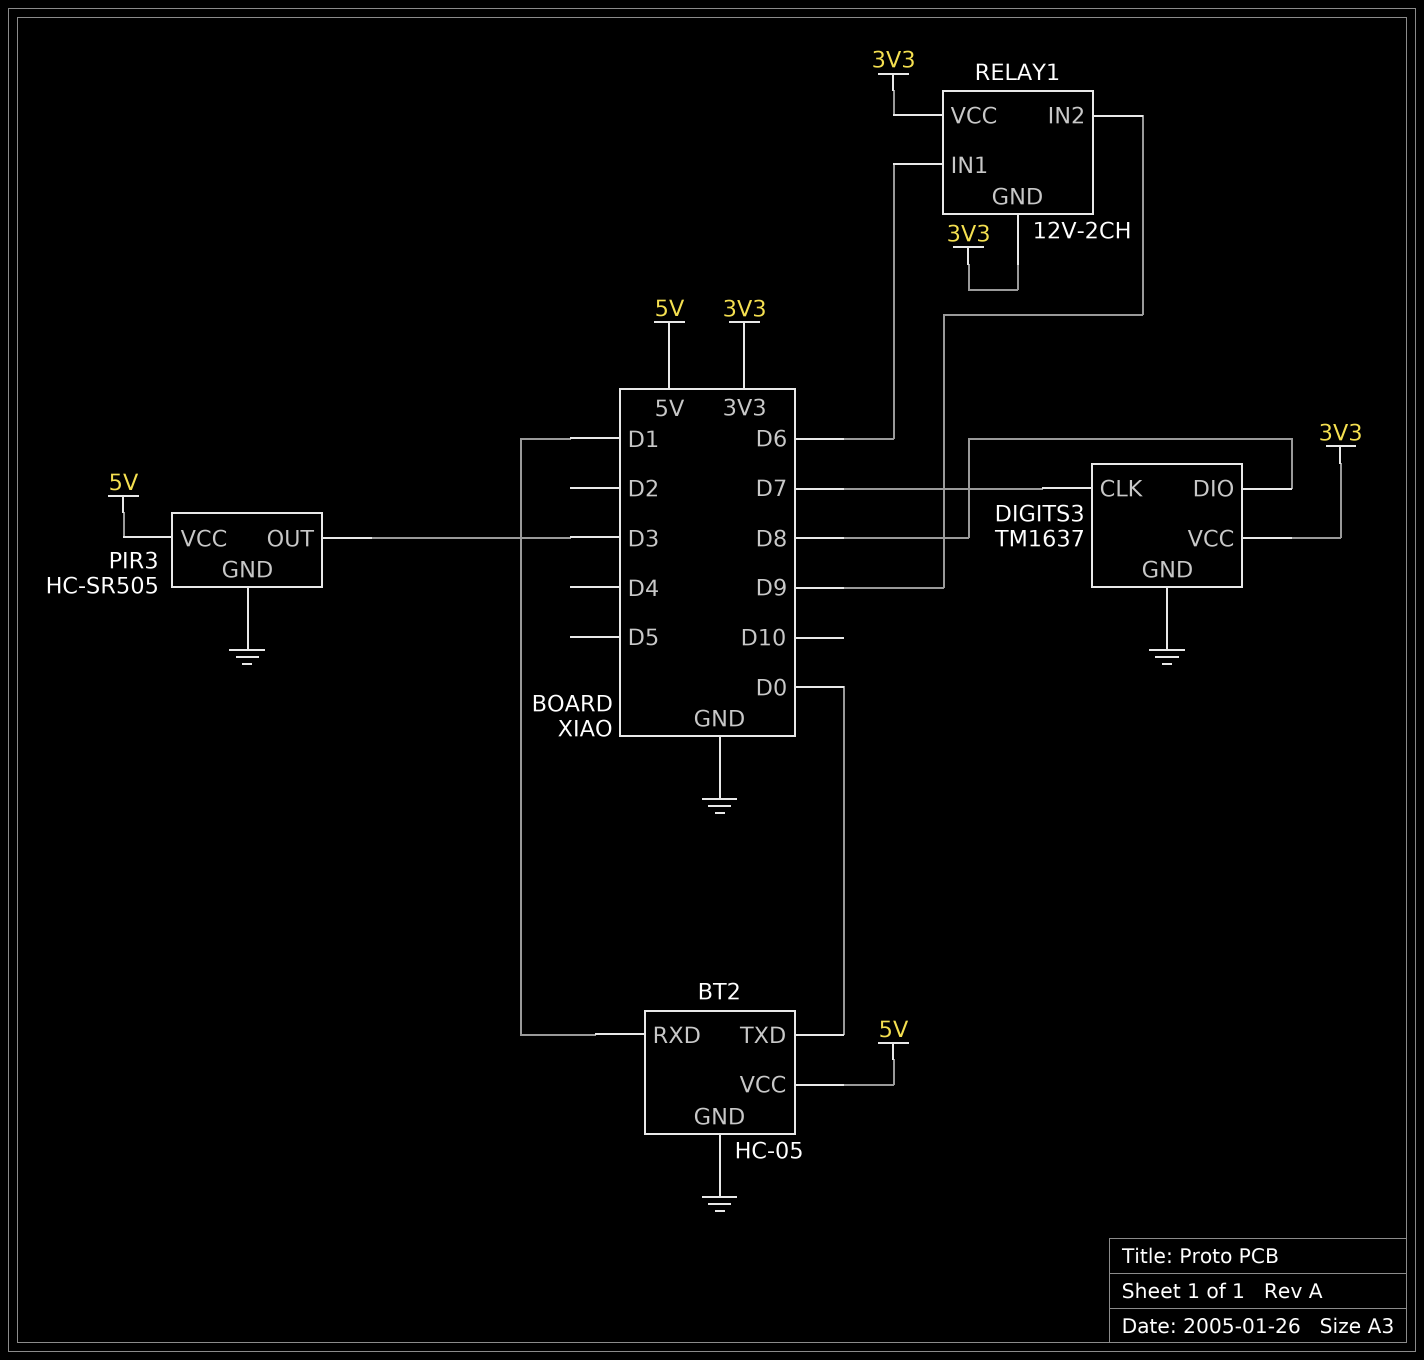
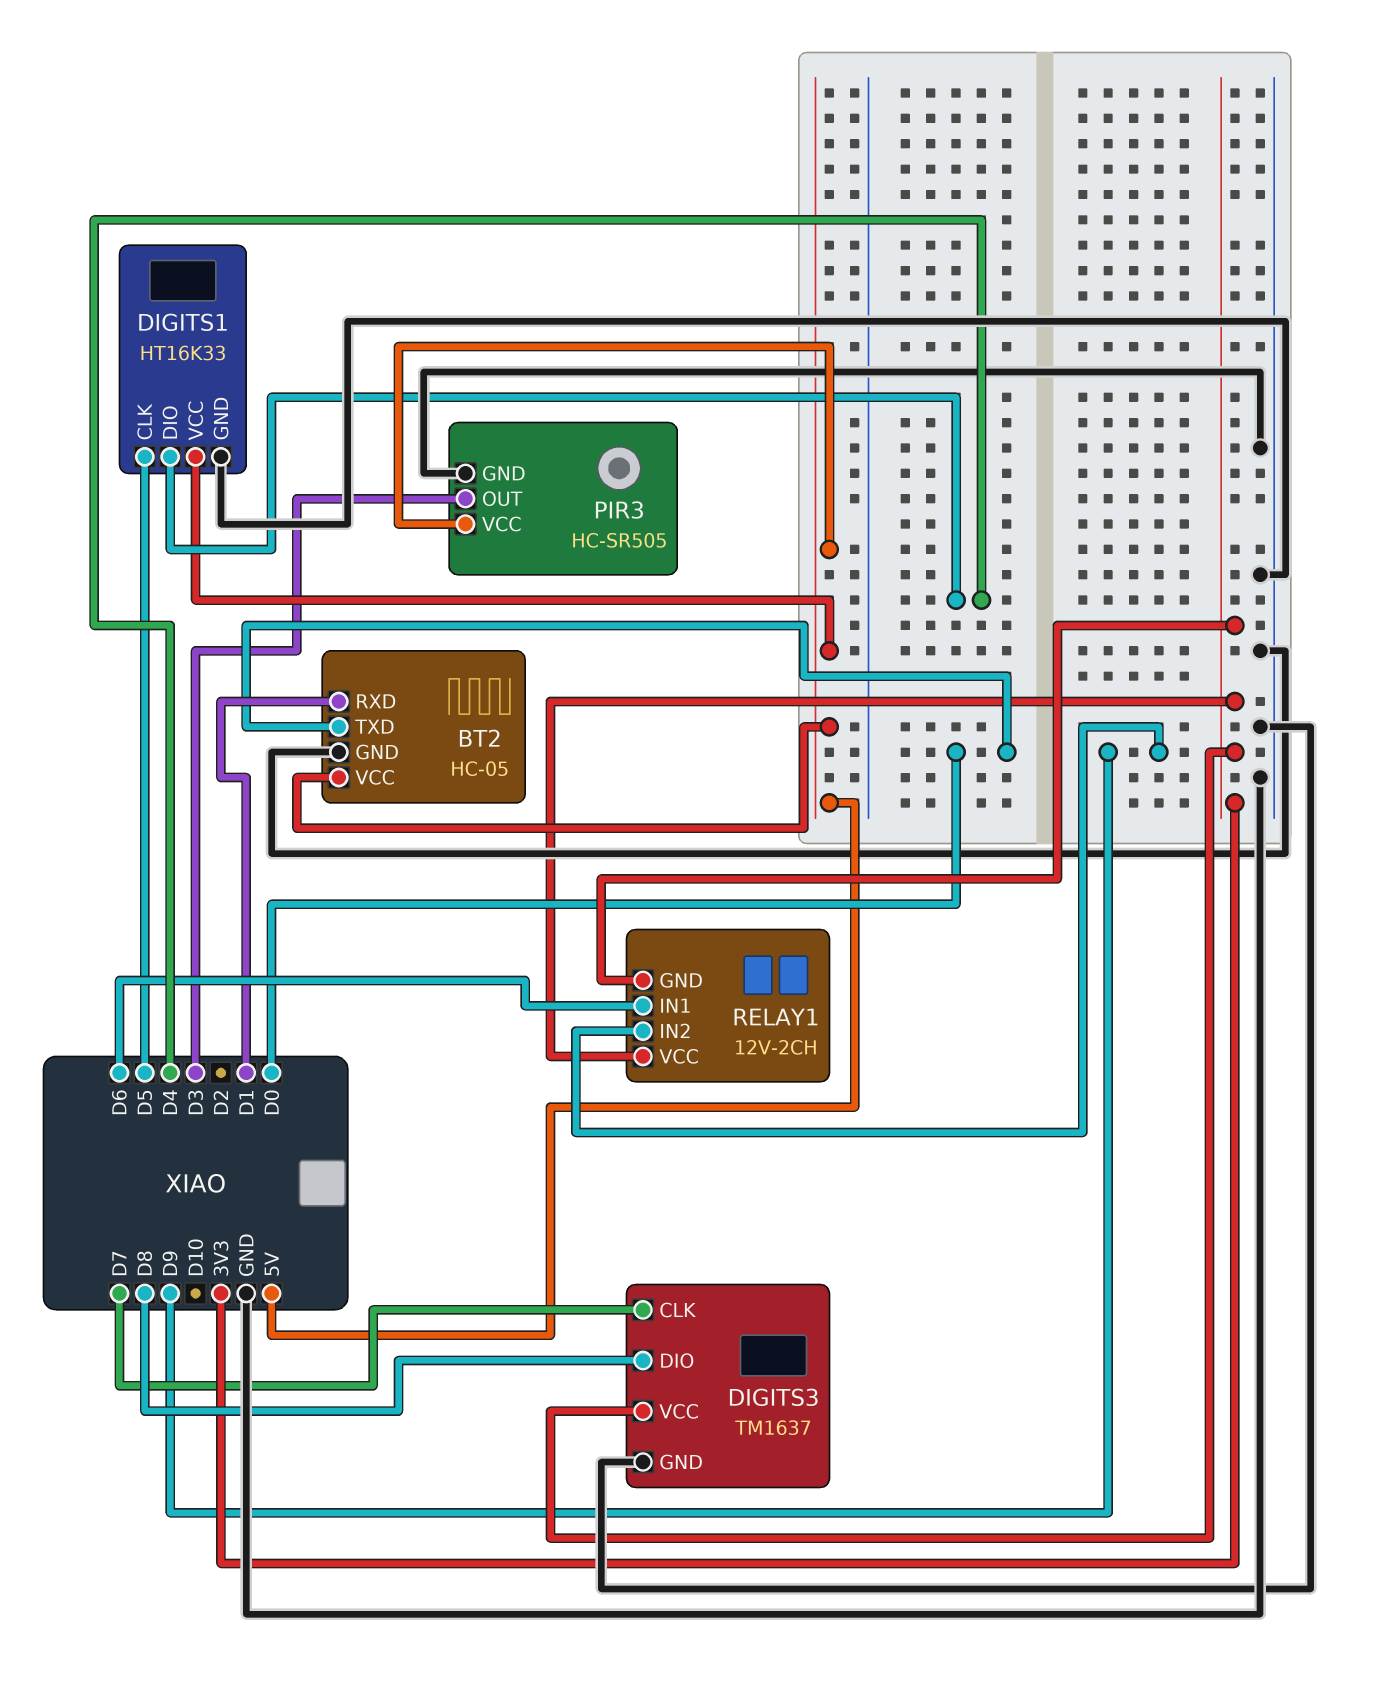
DIGITS1: none -> HT16K33
DIGITS1 pin CLK: none -> D5
DIGITS1 pin DIO: none -> D4
DIGITS1 pin GND: none -> GND
DIGITS1 pin VCC: none -> 5V

